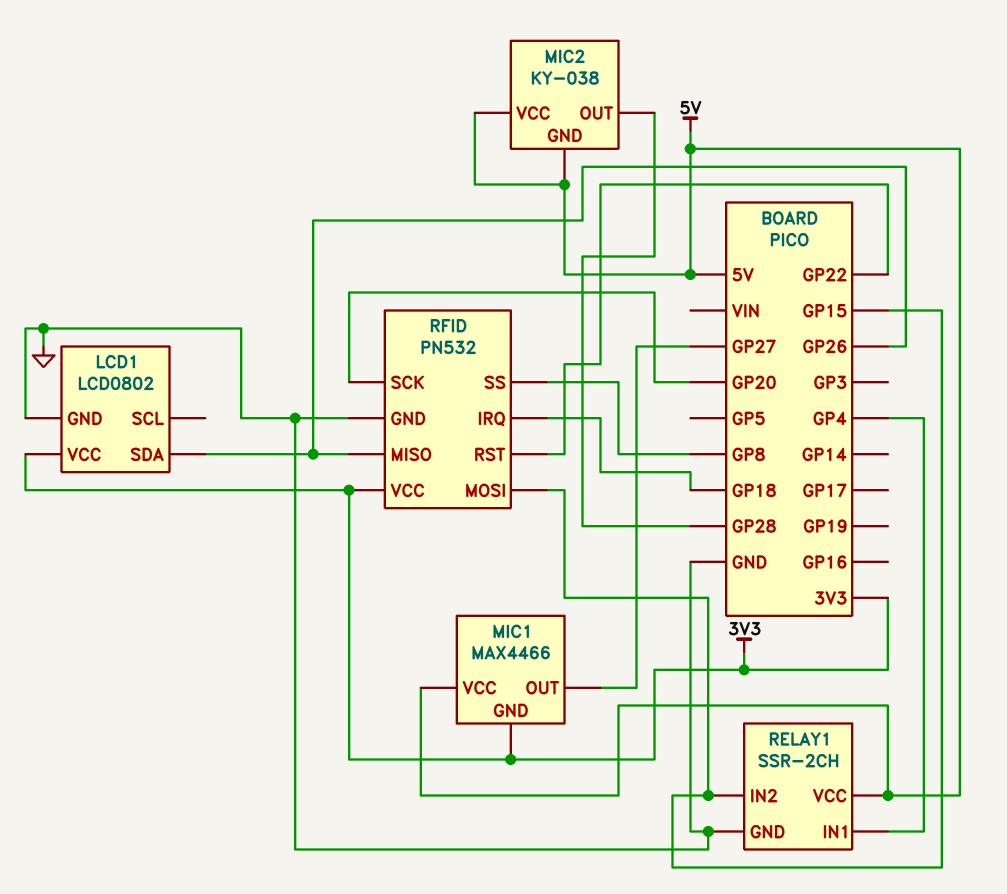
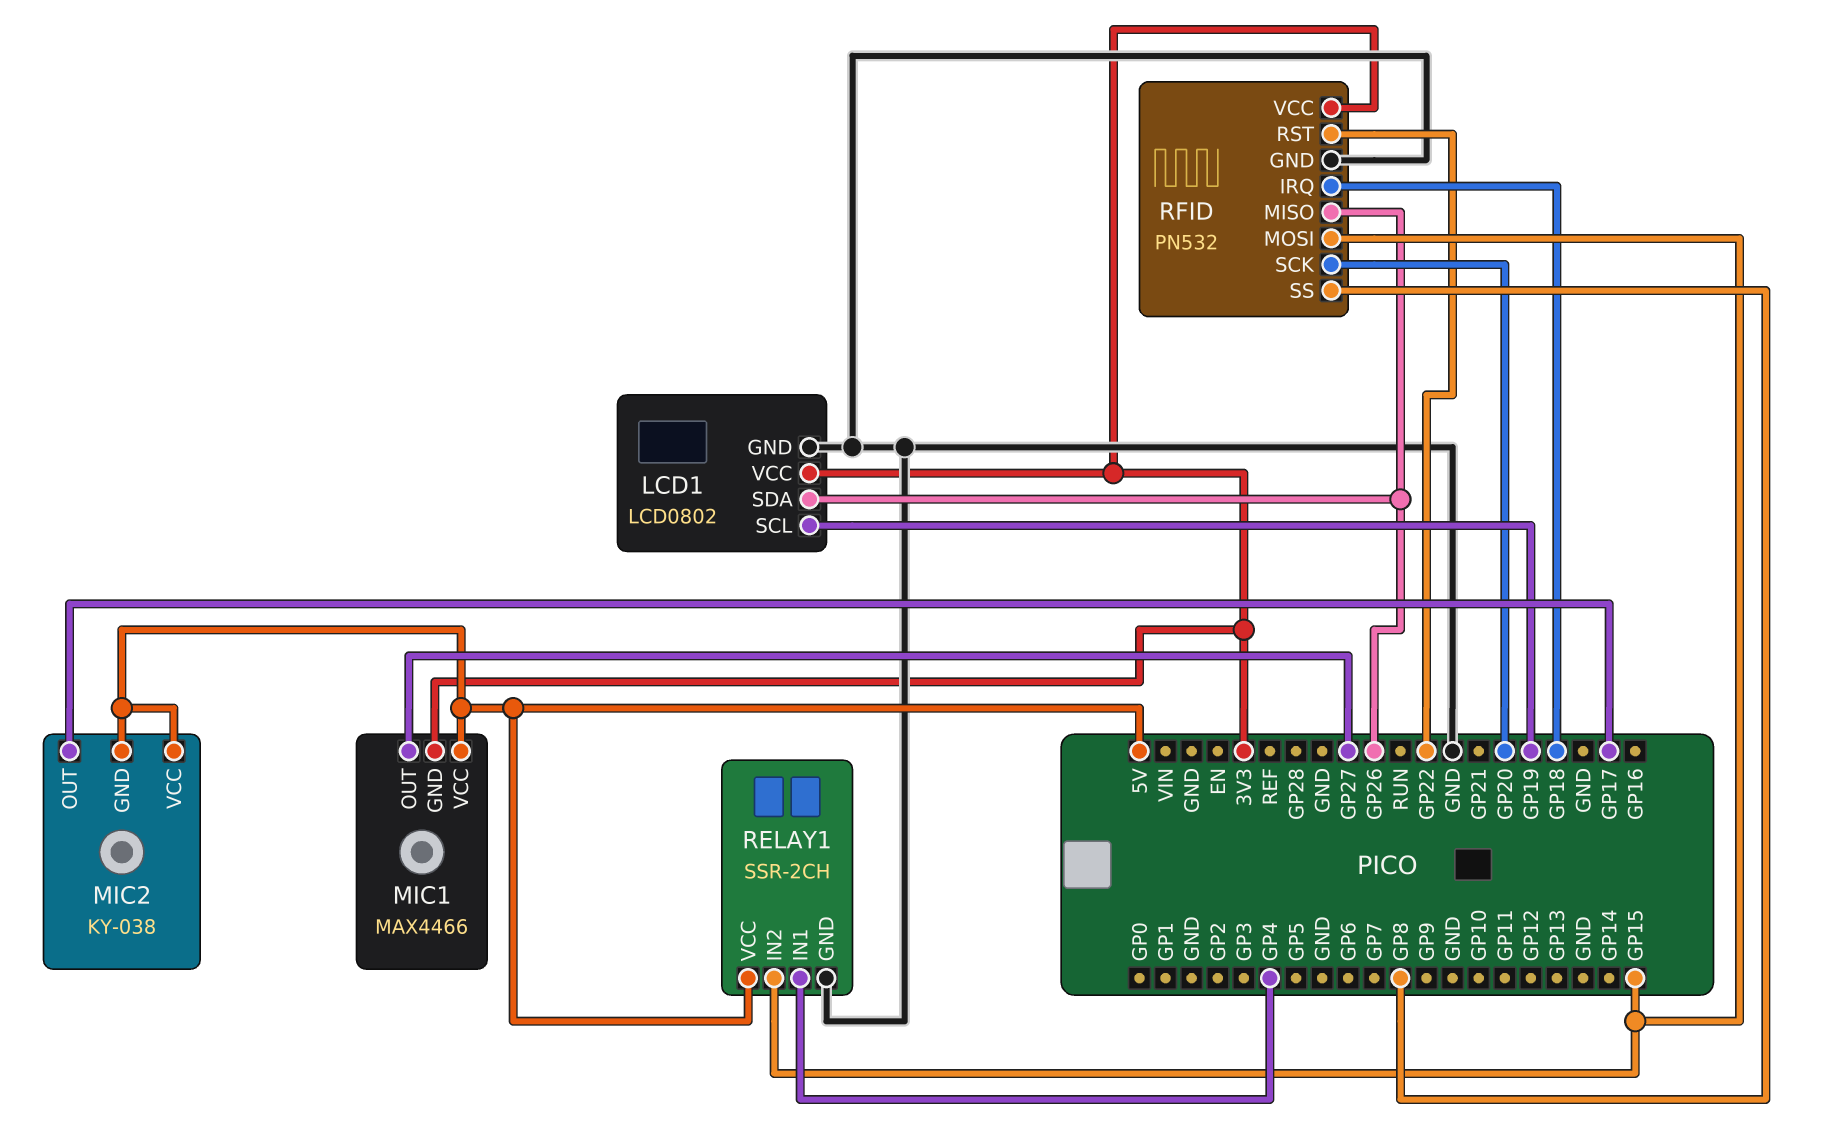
LCD1 pin SCL: none -> GP19
MIC2 pin OUT: GP28 -> GP17

